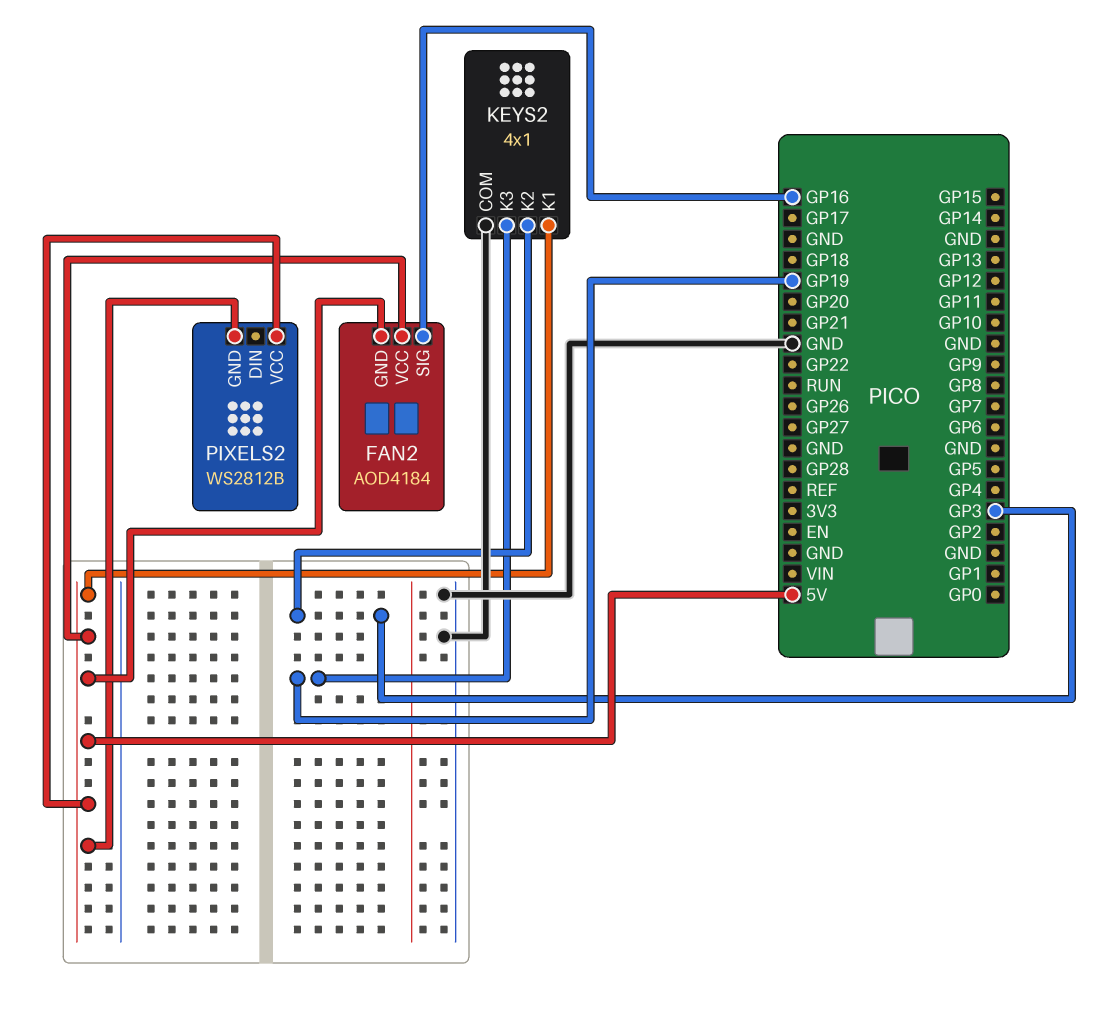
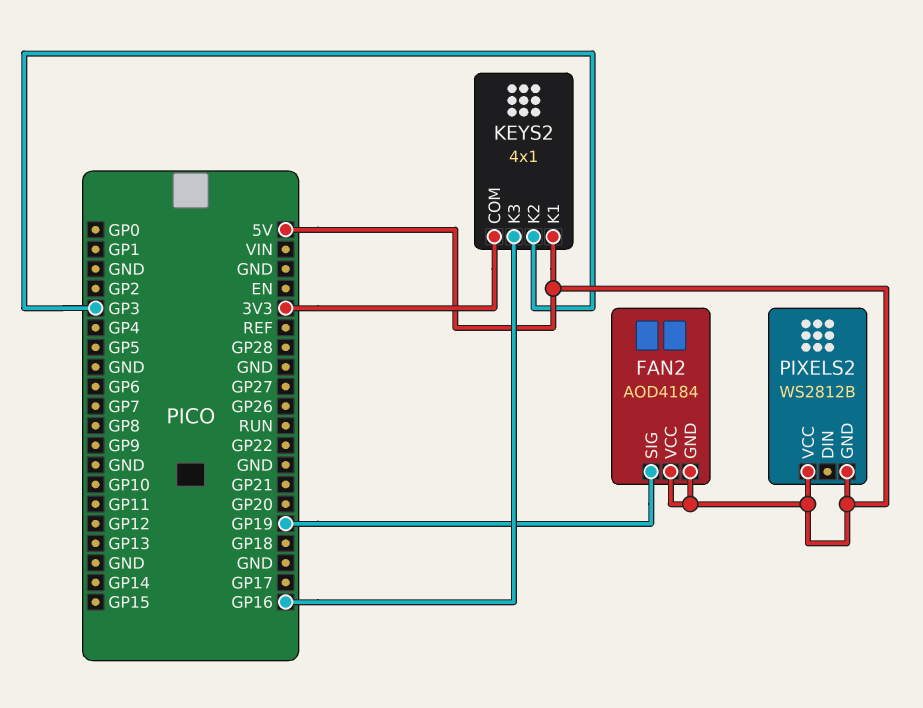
FAN2 pin SIG: GP16 -> GP19
KEYS2 pin COM: GND -> 3V3
KEYS2 pin K3: GP19 -> GP16

